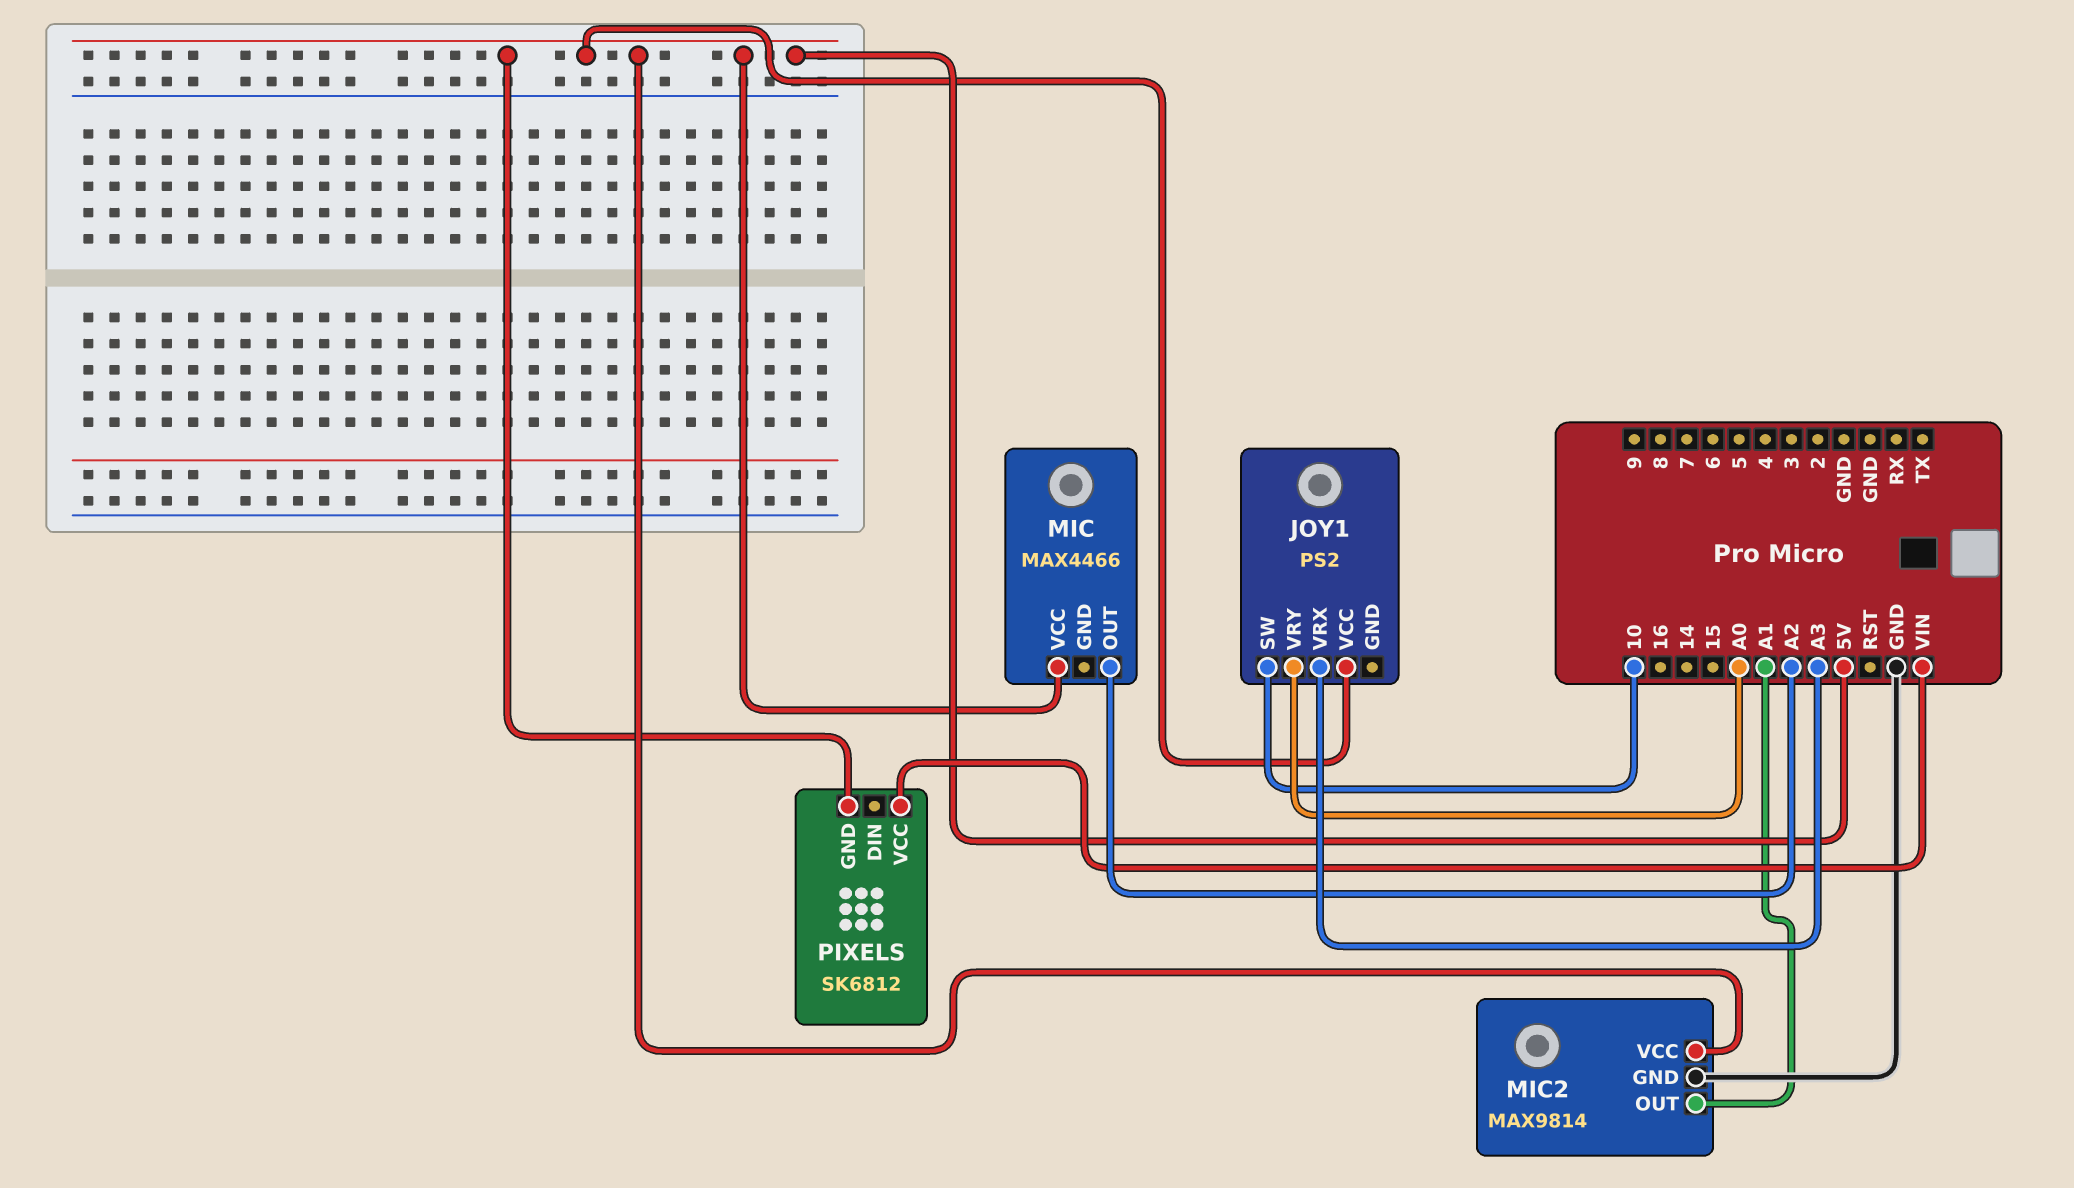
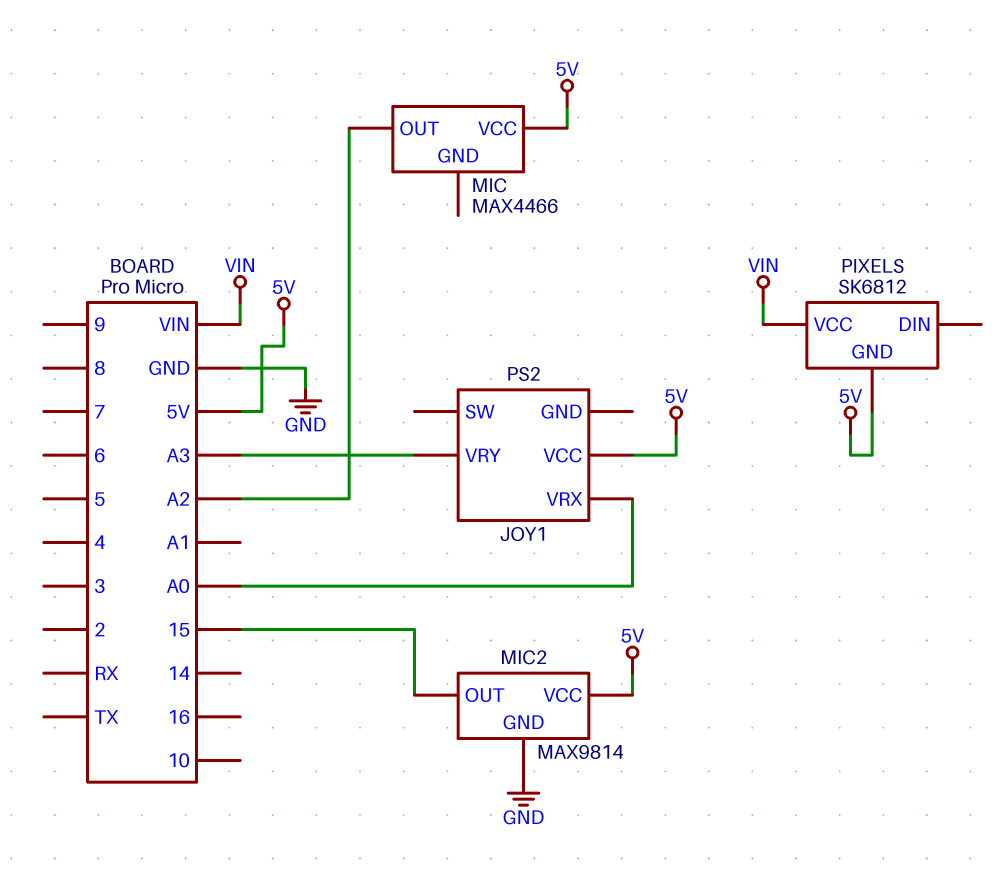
JOY1 pin SW: 10 -> none
JOY1 pin VRX: A3 -> A0
JOY1 pin VRY: A0 -> A3
MIC2 pin OUT: A1 -> 15

